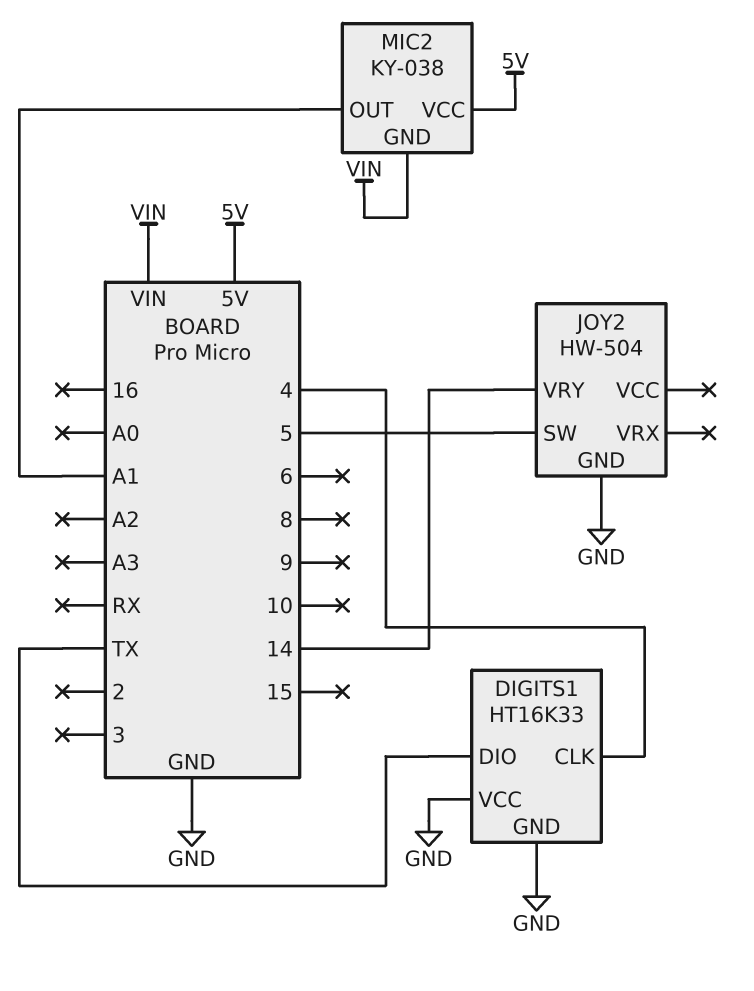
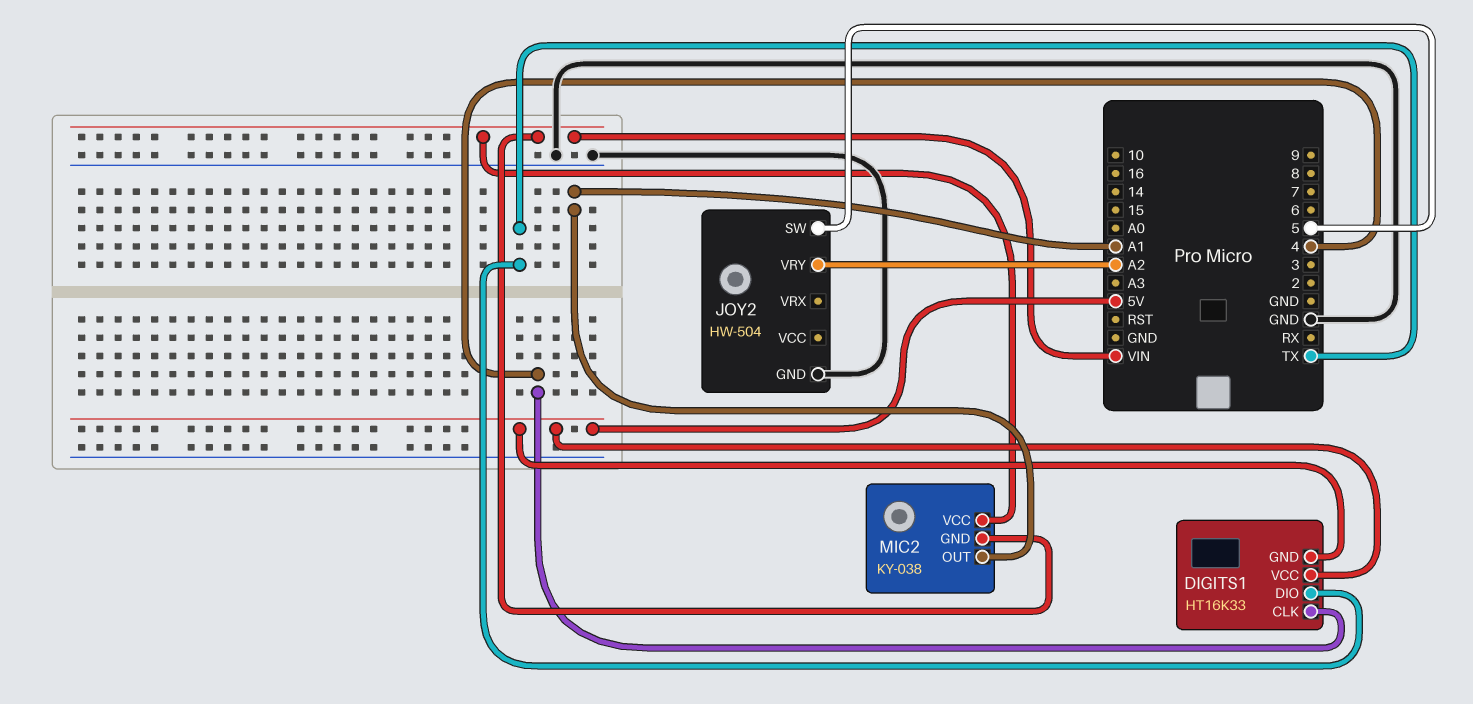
DIGITS1 pin GND: GND -> 5V
DIGITS1 pin VCC: GND -> 5V
JOY2 pin VRY: 14 -> A2
MIC2 pin VCC: 5V -> VIN

